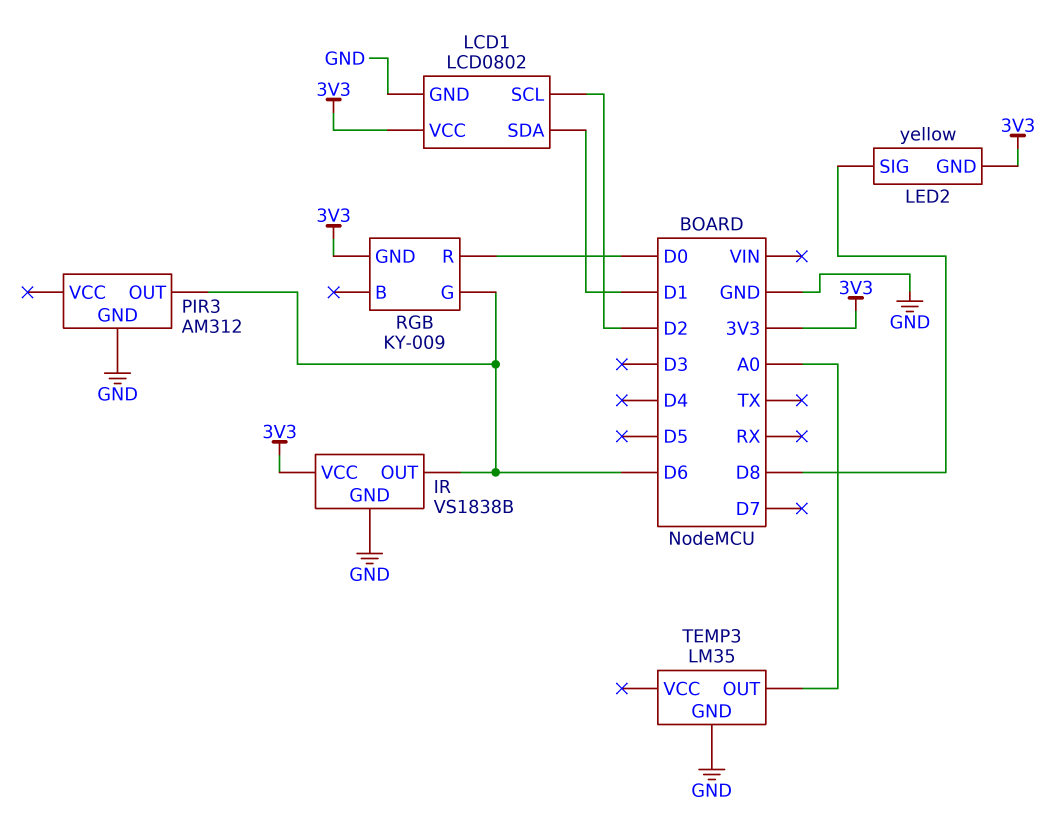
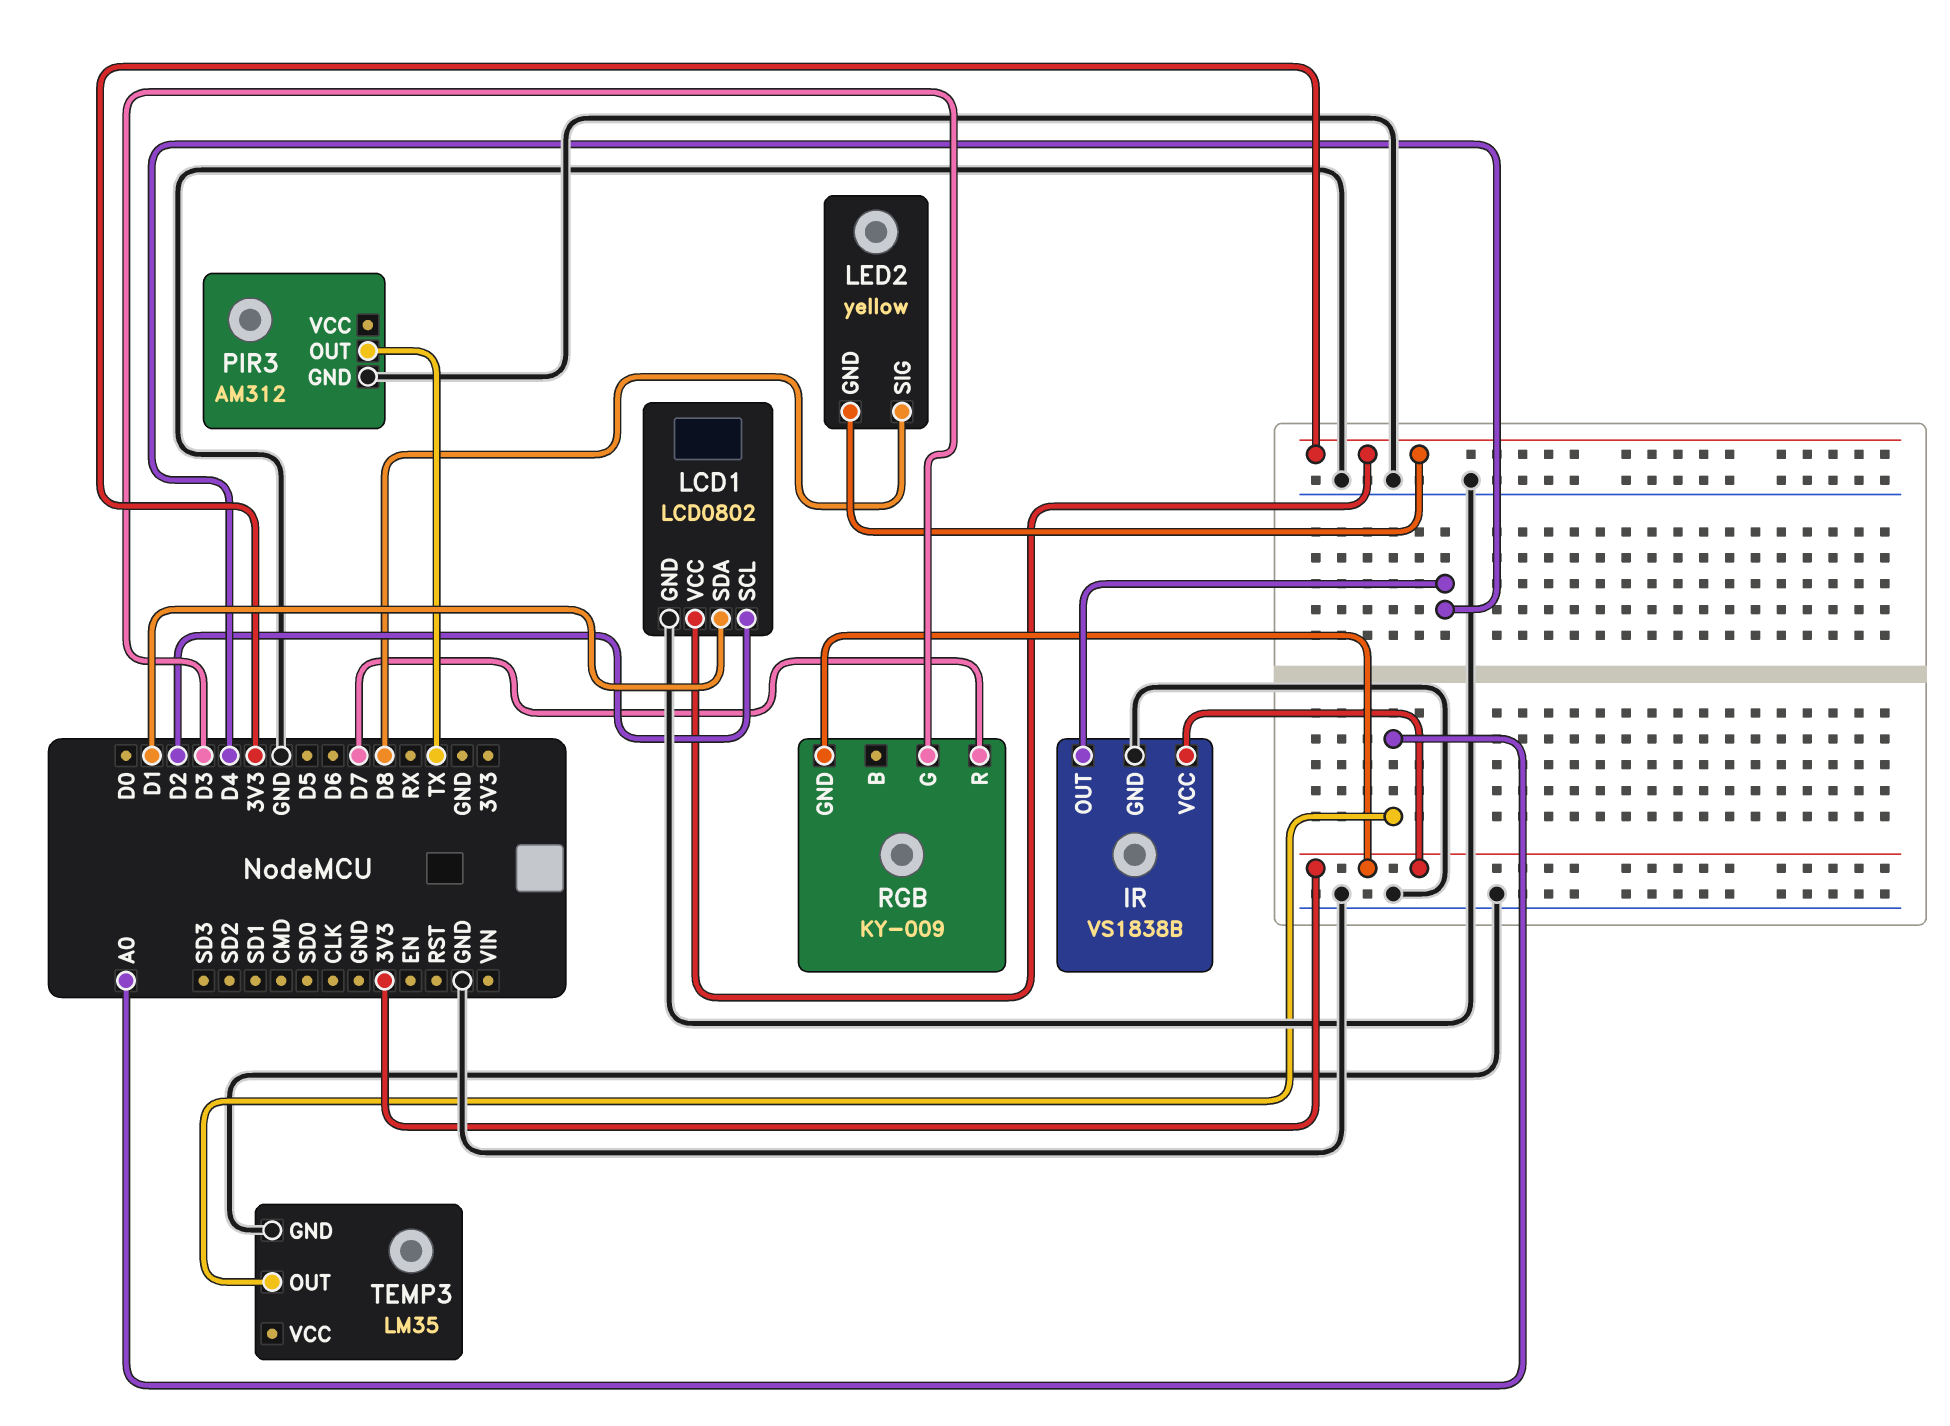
IR pin OUT: D6 -> D4
PIR3 pin OUT: D6 -> TX
RGB pin G: D6 -> D3
RGB pin R: D0 -> D7

